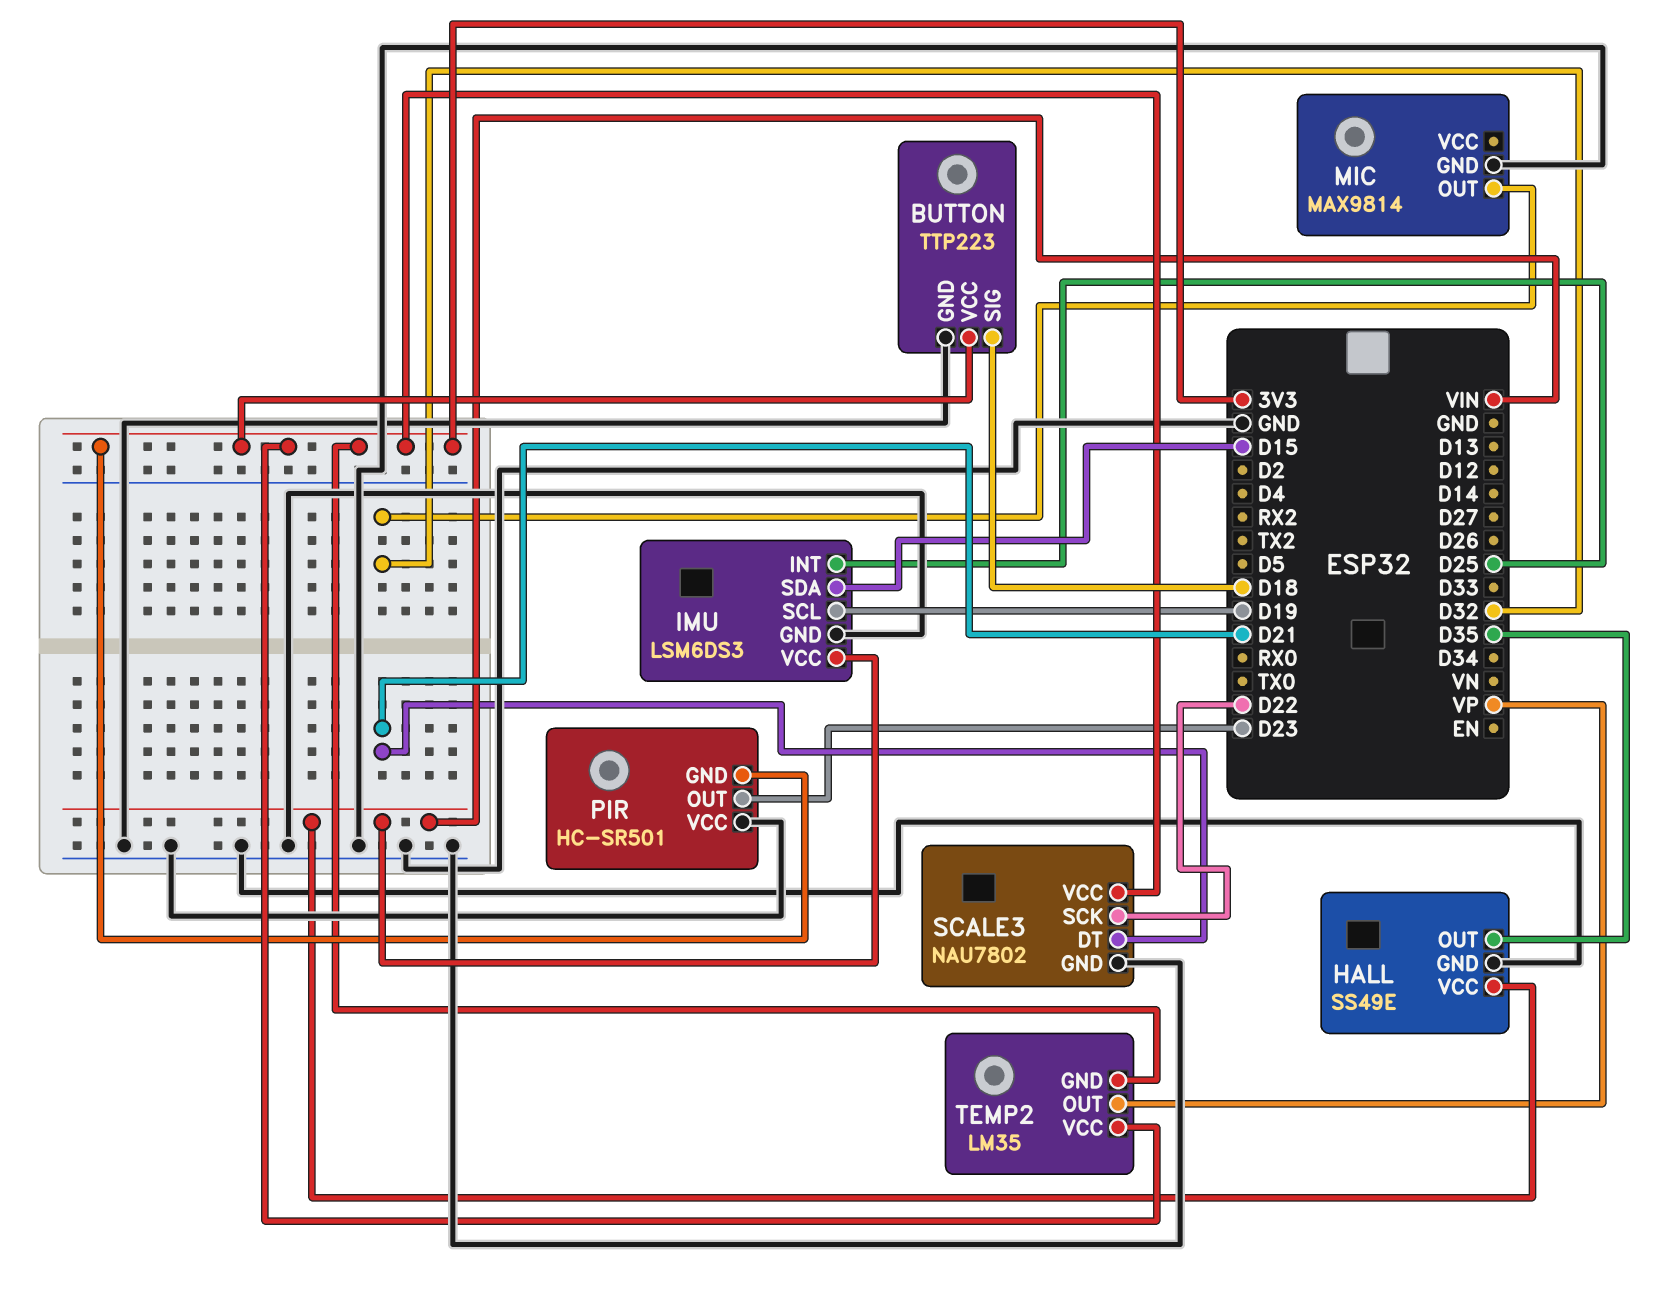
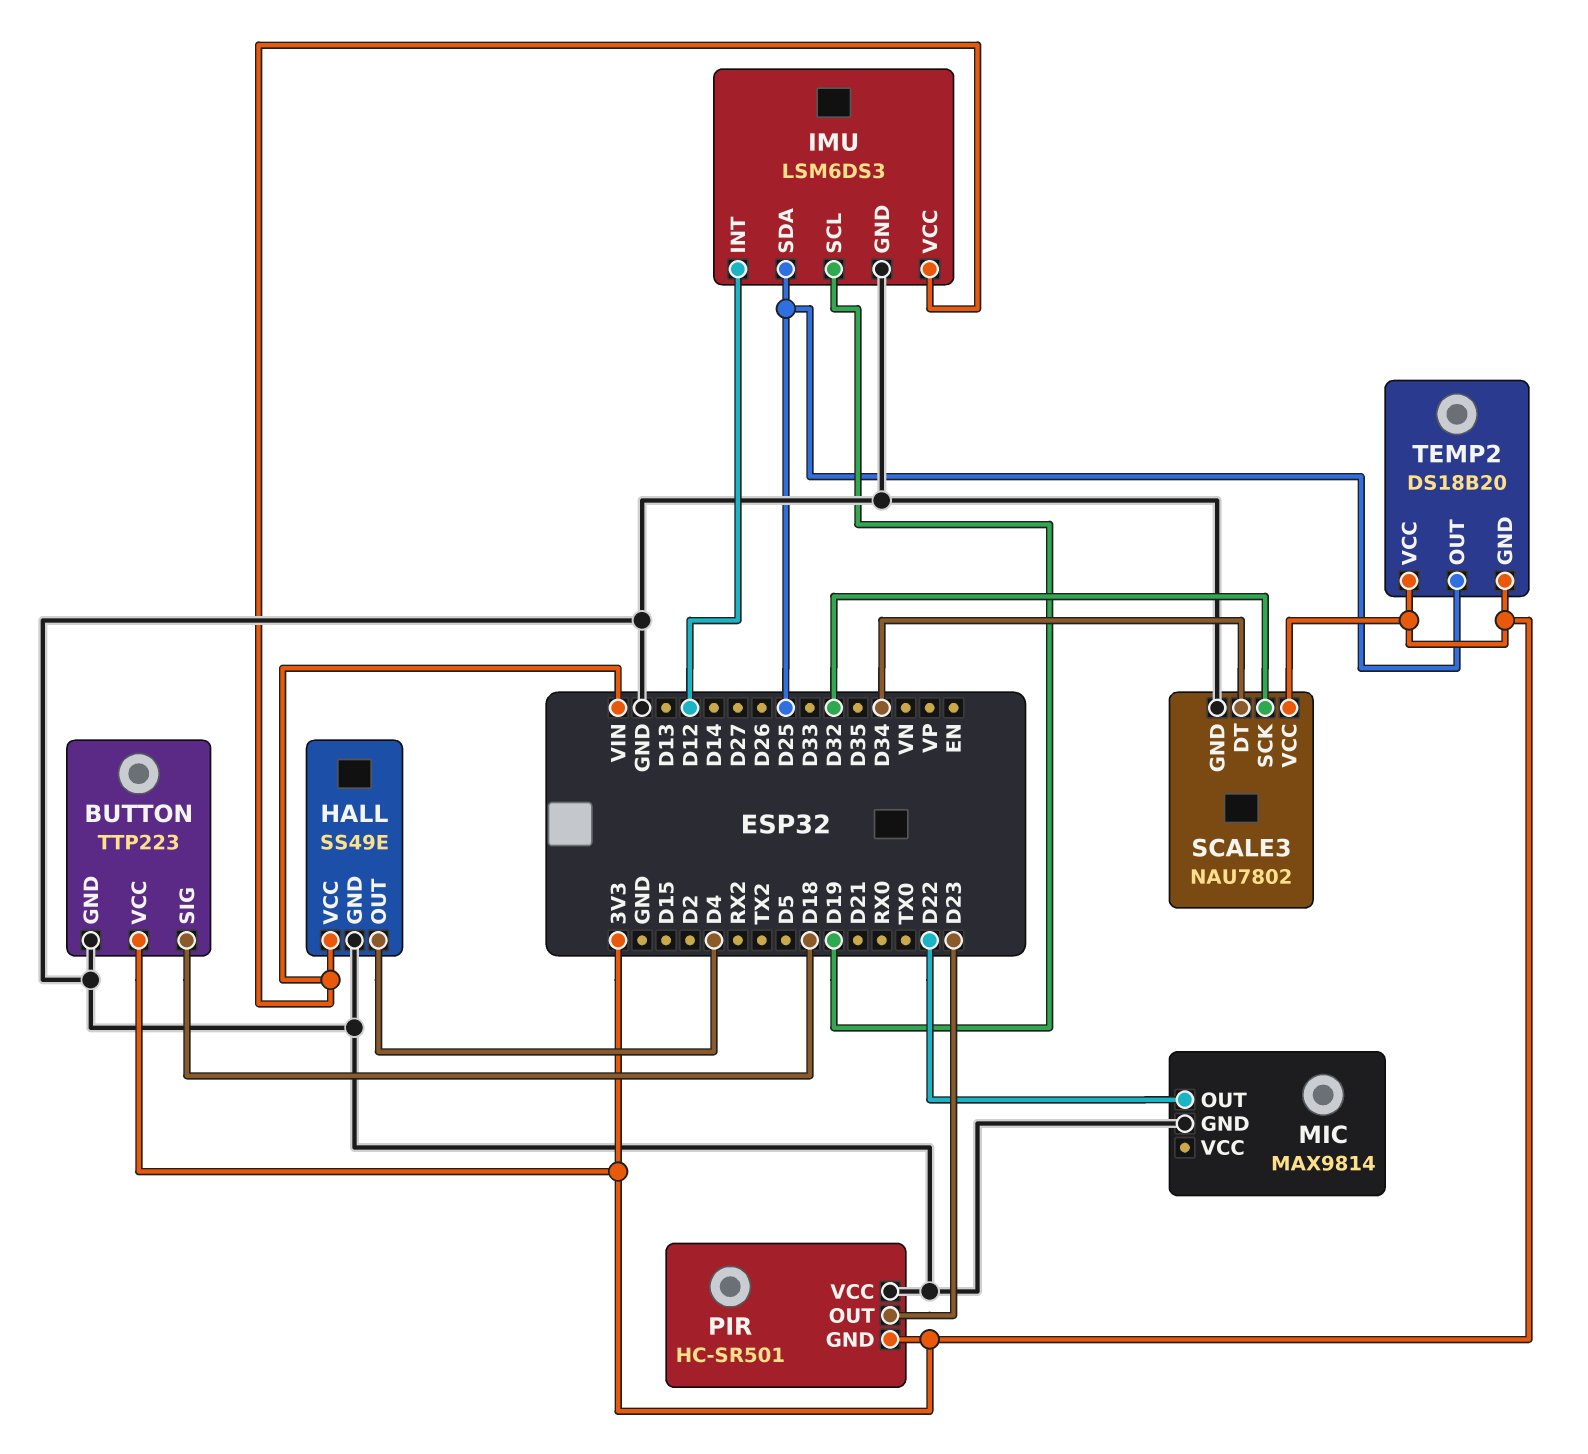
HALL pin OUT: D35 -> D4
IMU pin INT: D25 -> D12
IMU pin SDA: D15 -> D25
MIC pin OUT: D32 -> D22
SCALE3 pin DT: D21 -> D34
SCALE3 pin SCK: D22 -> D32
TEMP2: LM35 -> DS18B20
TEMP2 pin OUT: VP -> D25

